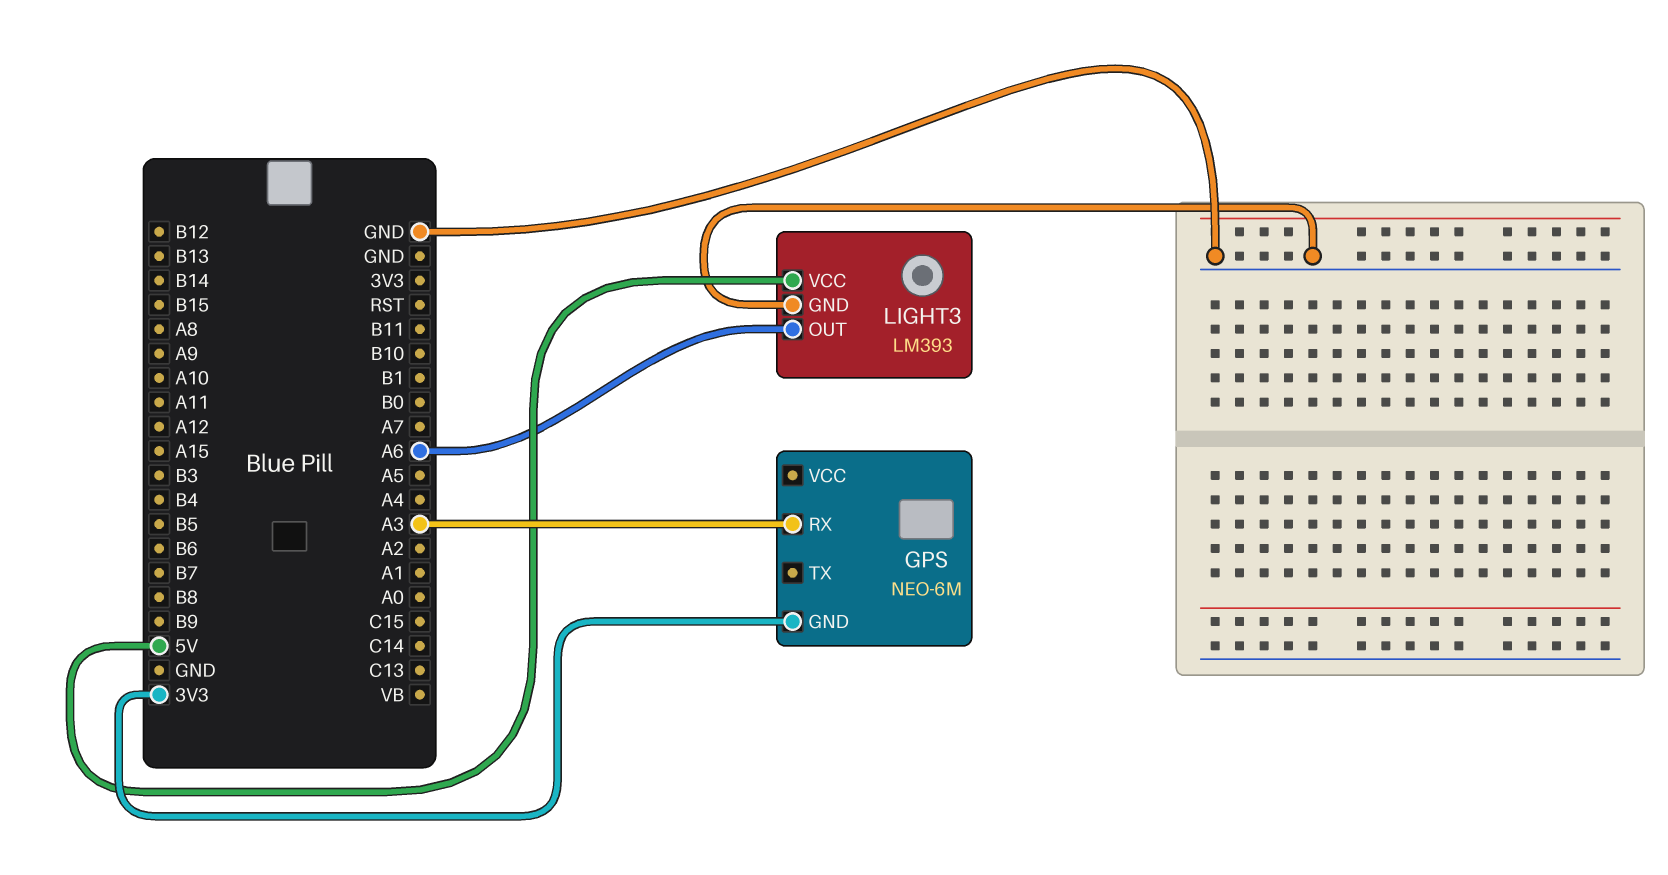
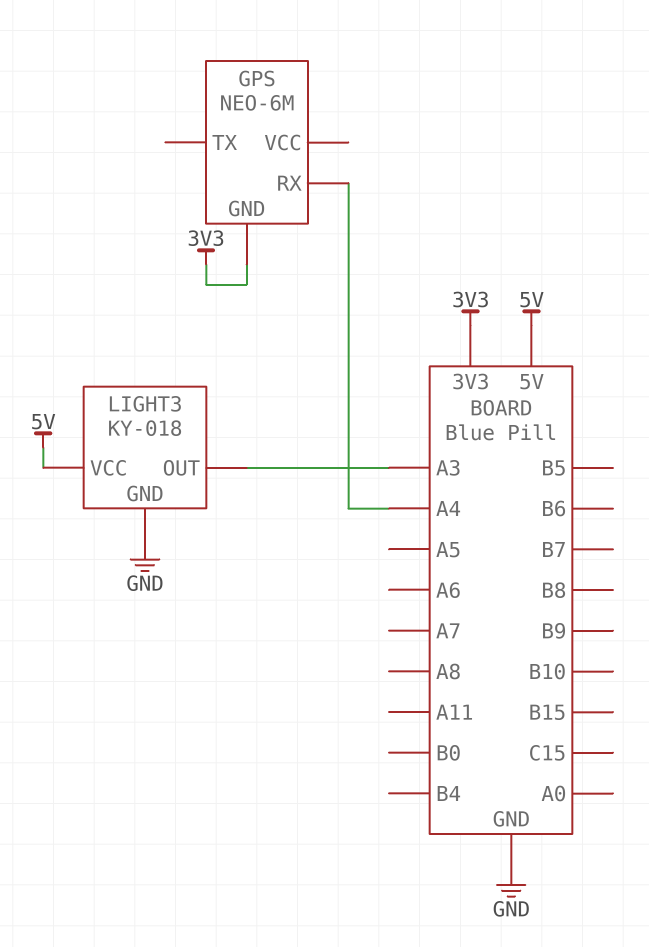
GPS pin RX: A3 -> A4
LIGHT3: LM393 -> KY-018
LIGHT3 pin OUT: A6 -> A3

